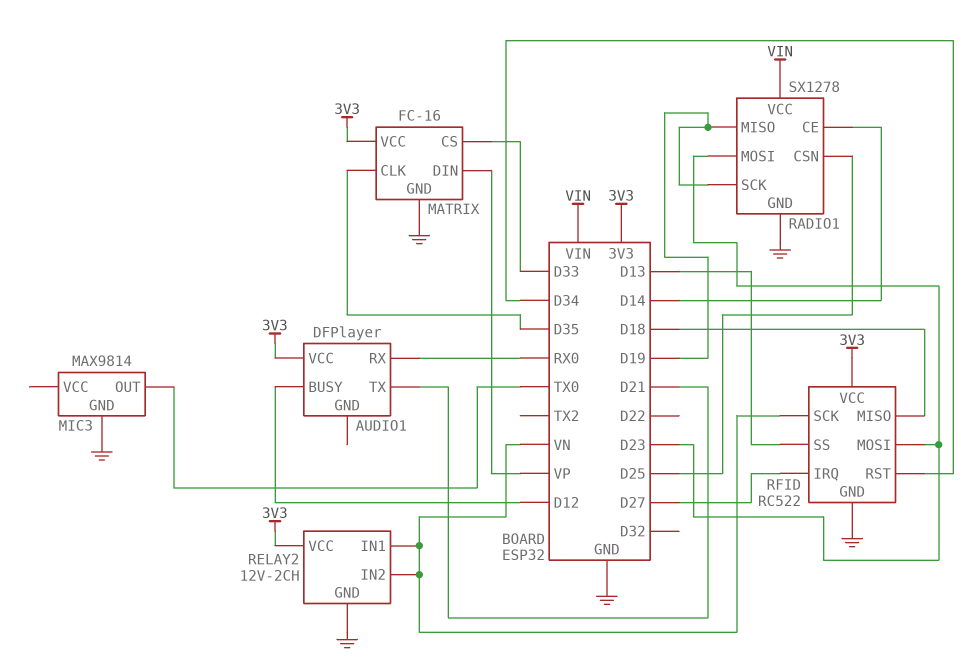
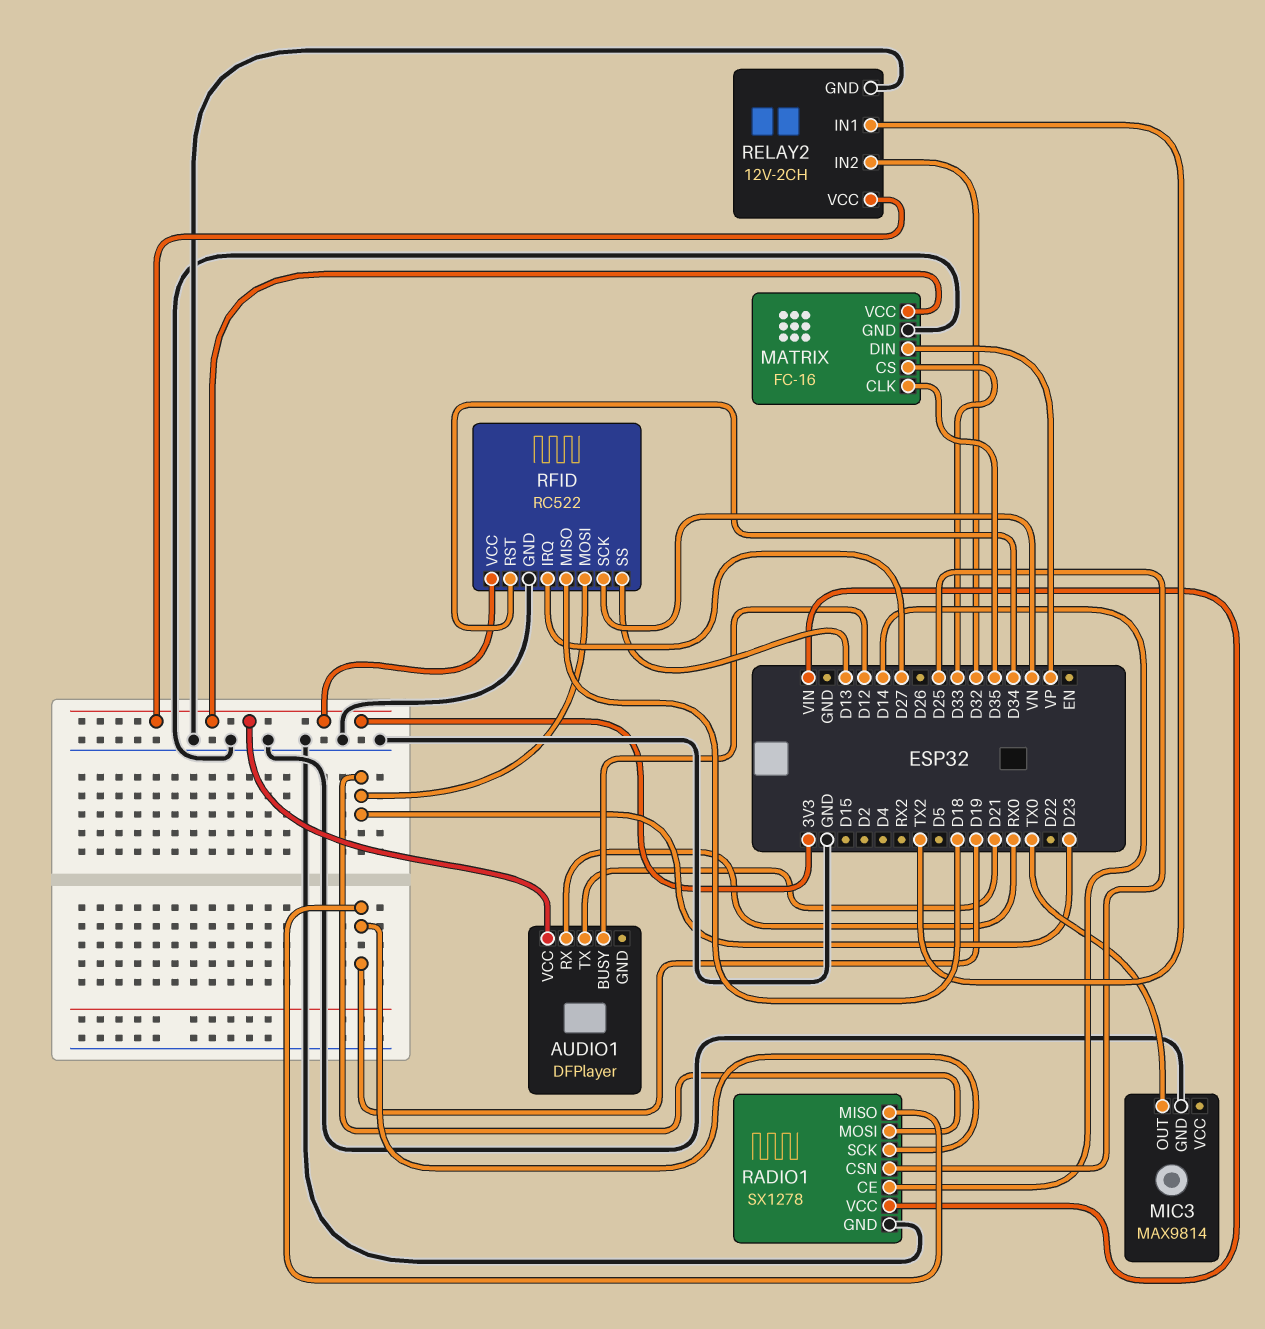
RELAY2 pin IN1: VN -> TX2
RELAY2 pin IN2: VN -> D32

